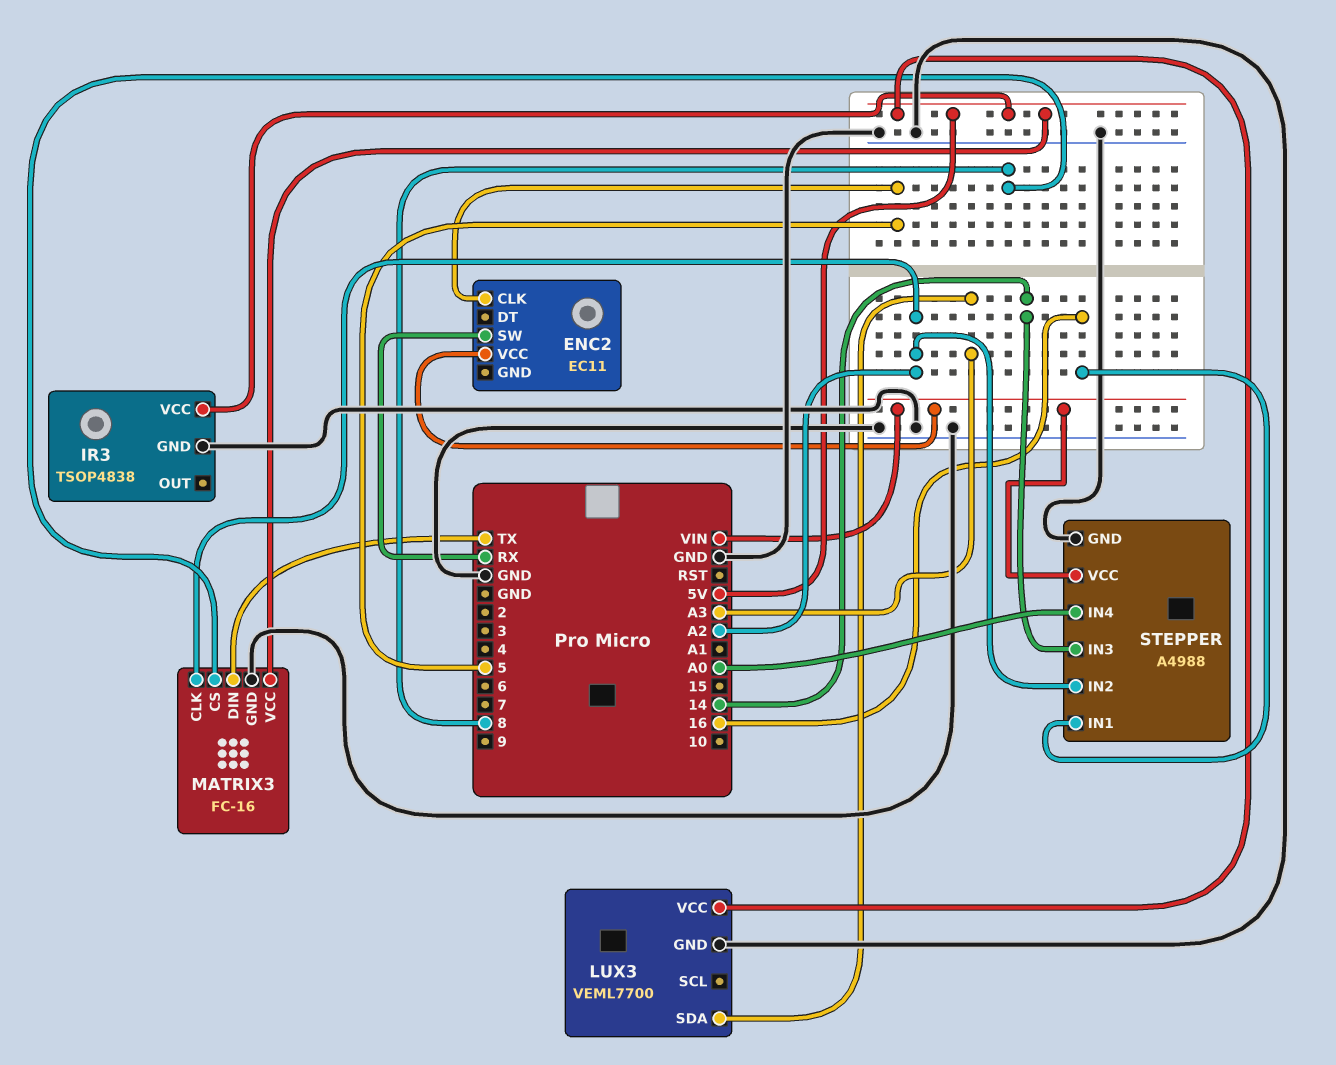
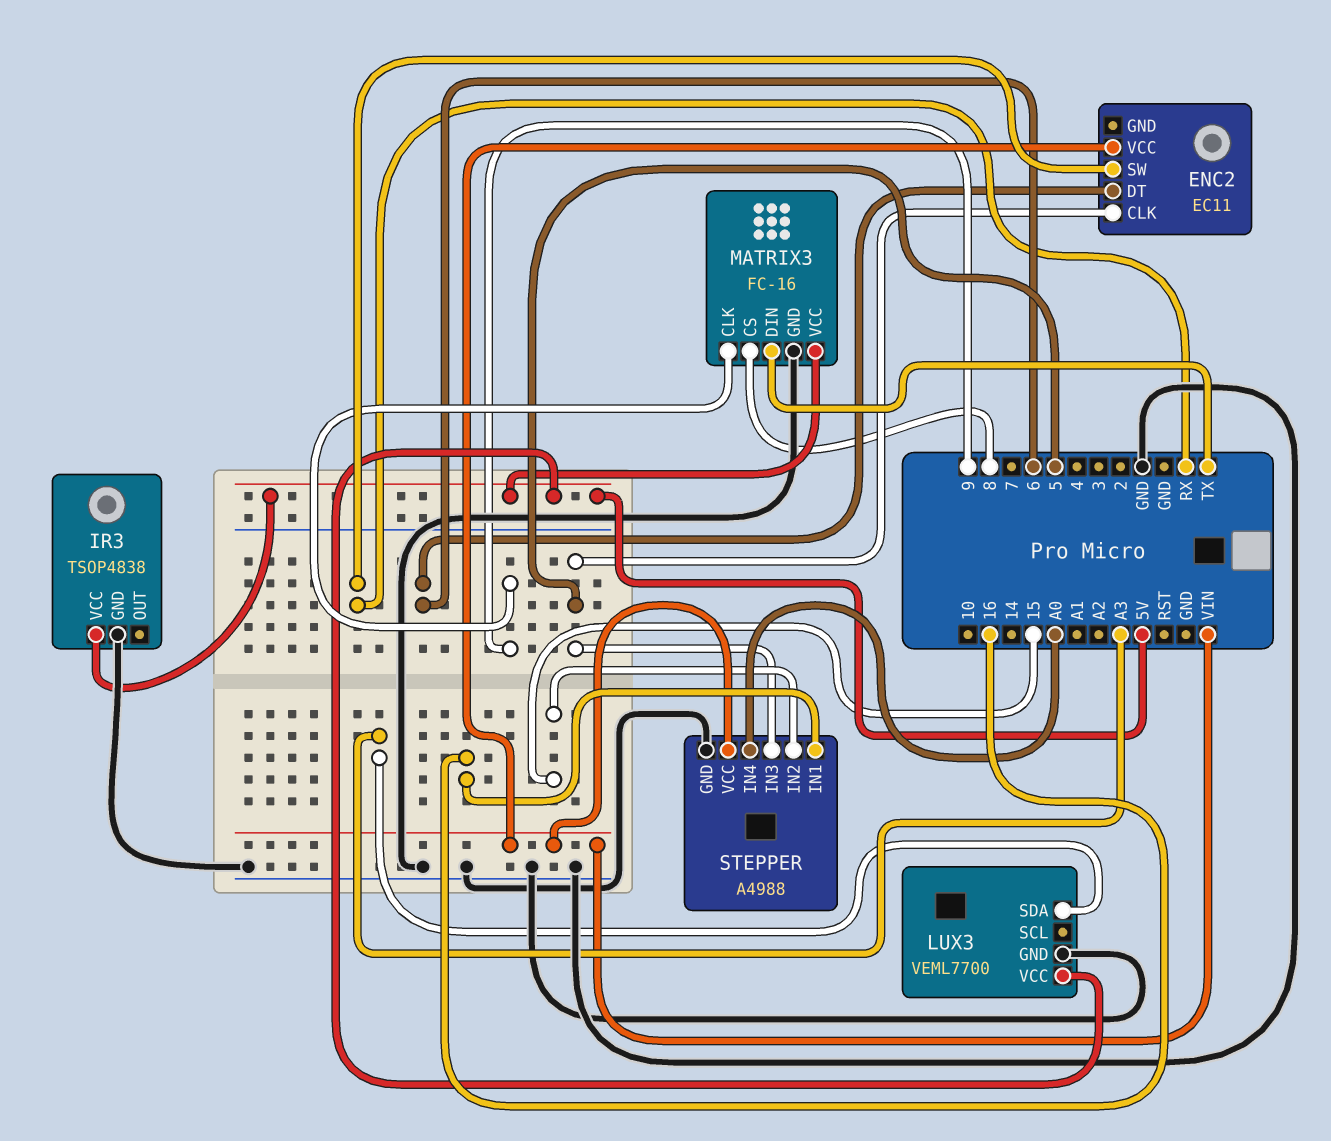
ENC2 pin DT: none -> 6
MATRIX3 pin CLK: A2 -> 9
STEPPER pin IN2: A2 -> 15
STEPPER pin IN3: 14 -> 5

